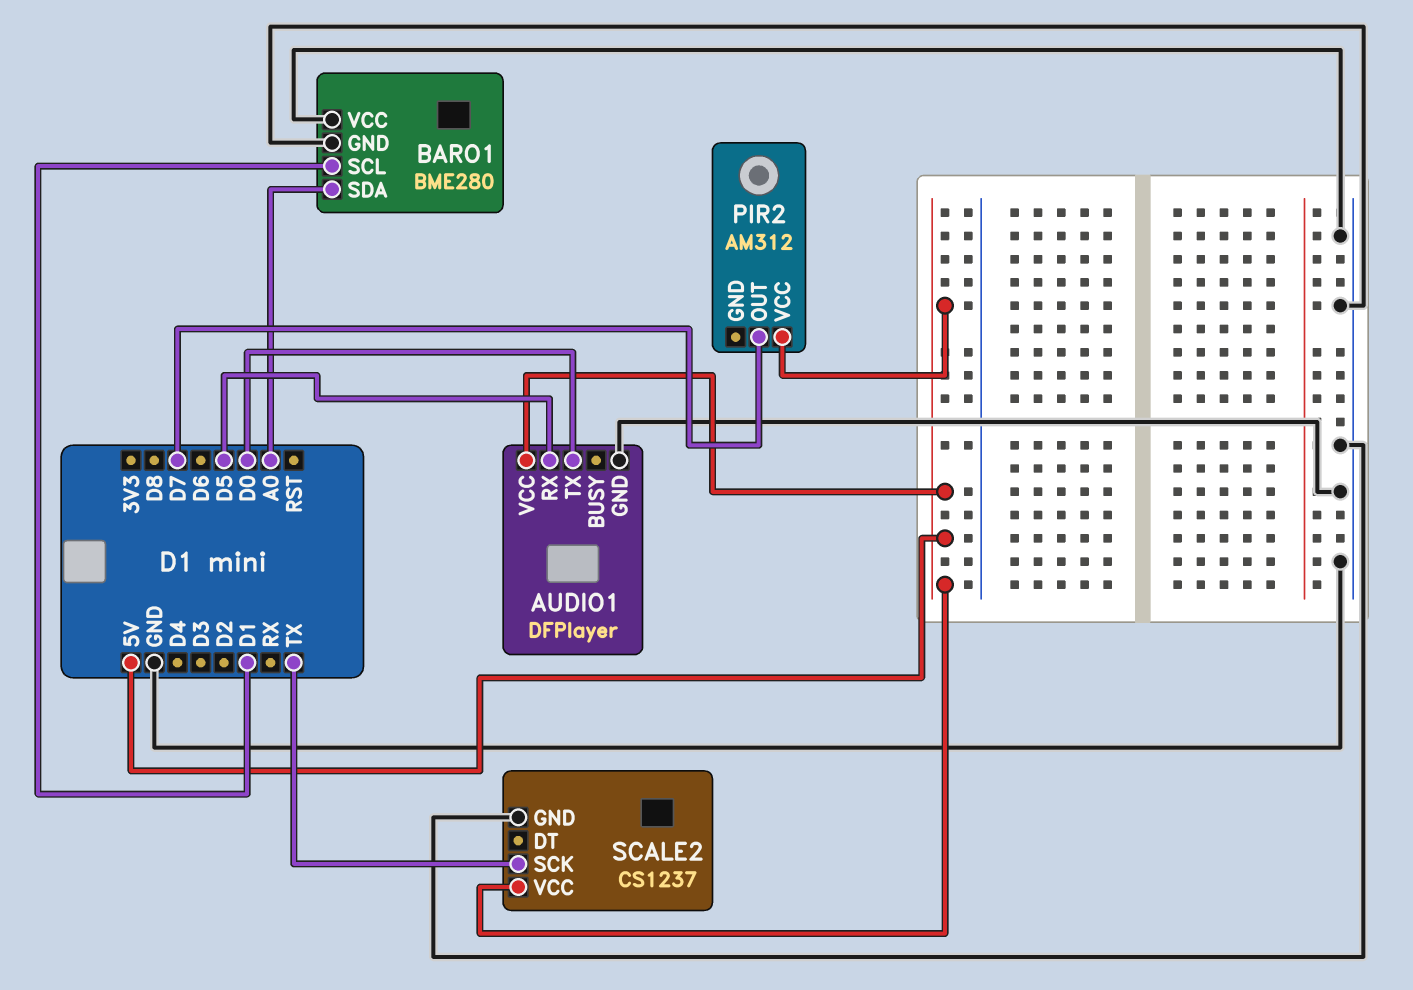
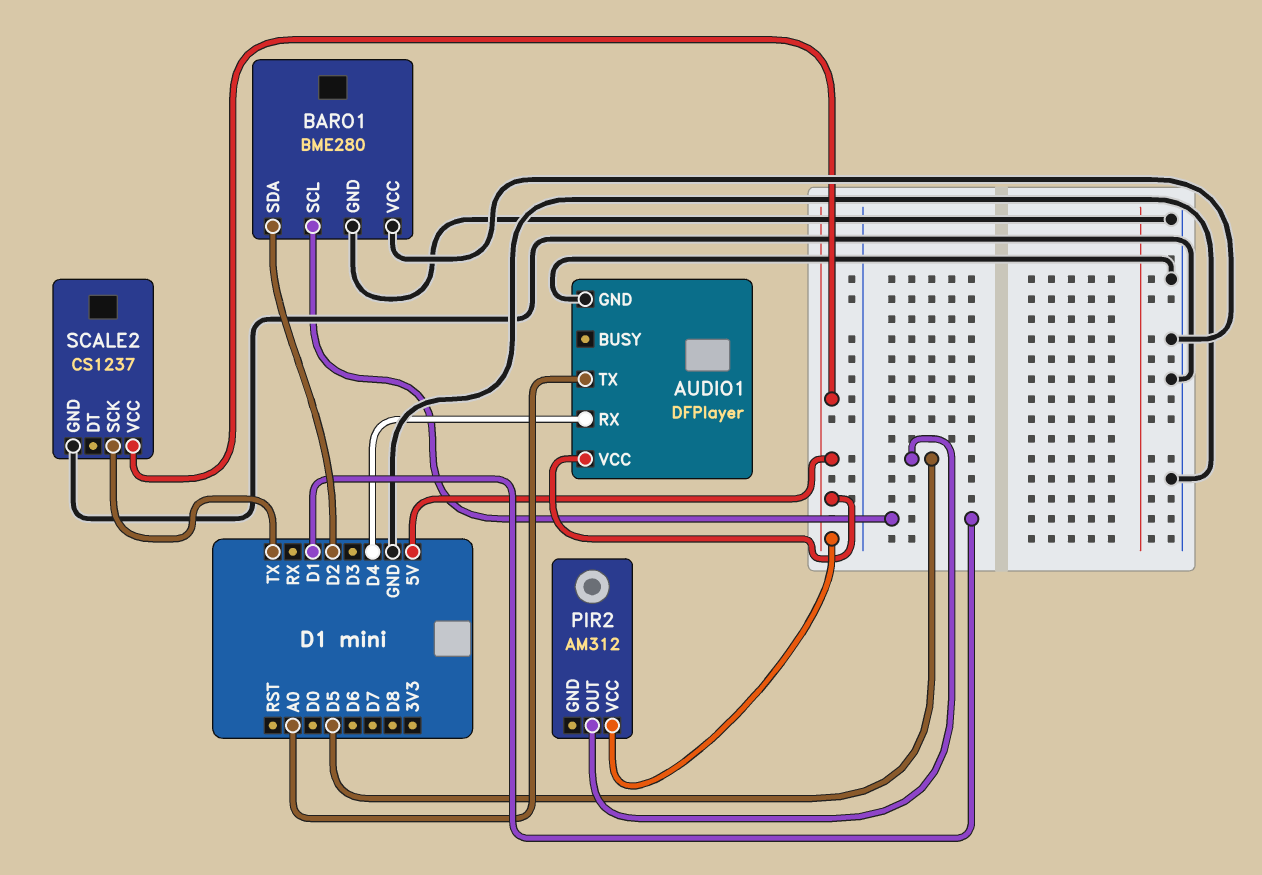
AUDIO1 pin RX: D5 -> D4
AUDIO1 pin TX: D0 -> A0
BARO1 pin SDA: A0 -> D2
PIR2 pin OUT: D7 -> D5

